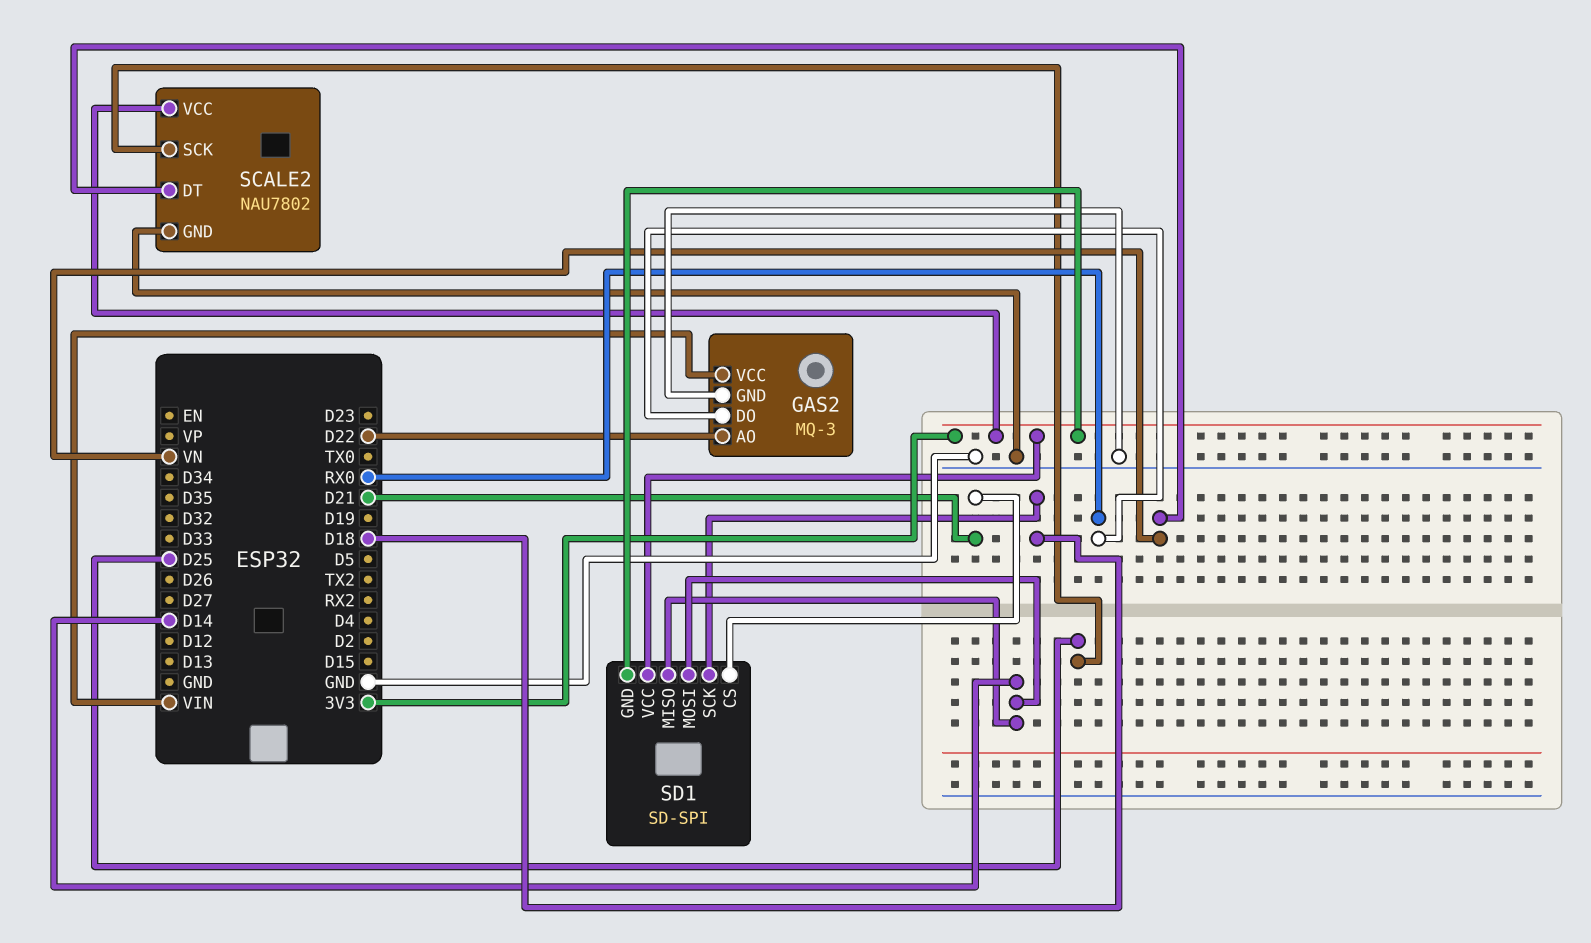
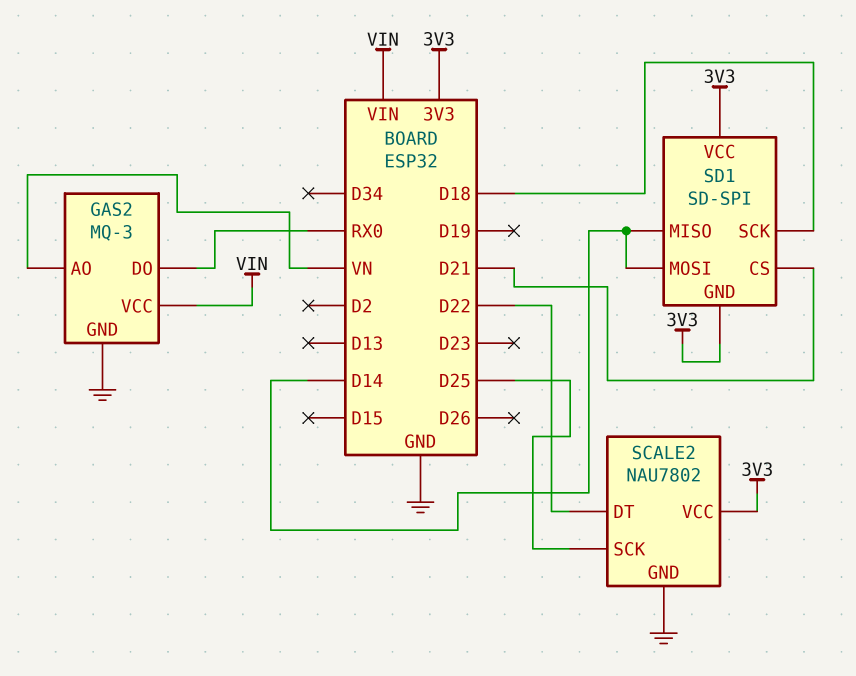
GAS2 pin AO: D22 -> VN
SCALE2 pin DT: VN -> D22

